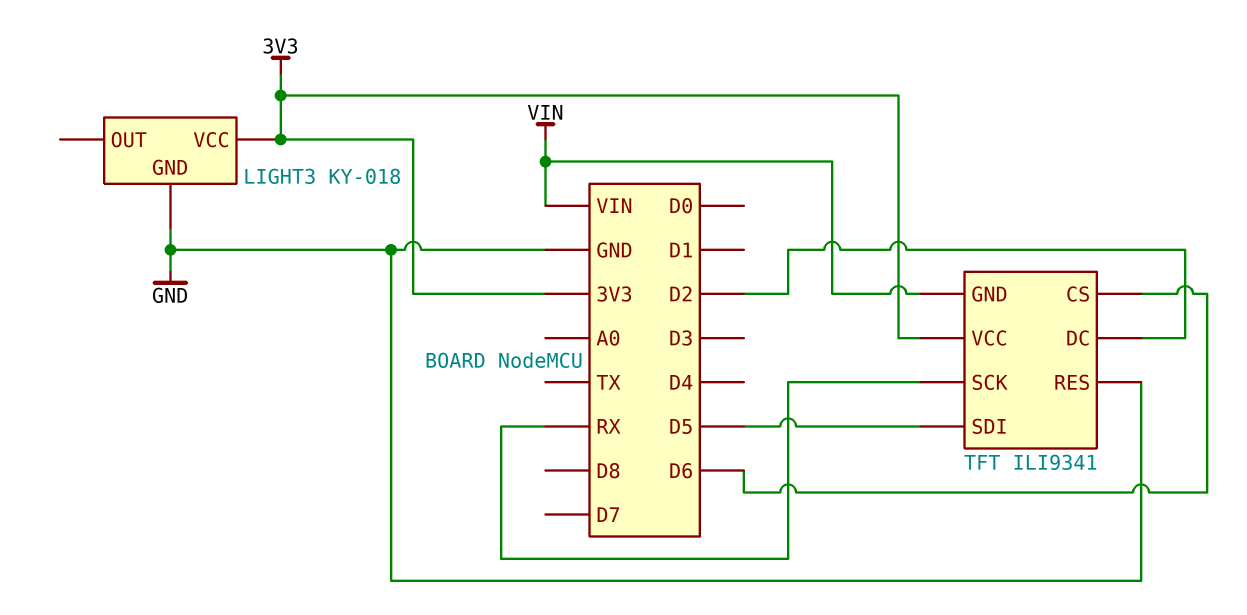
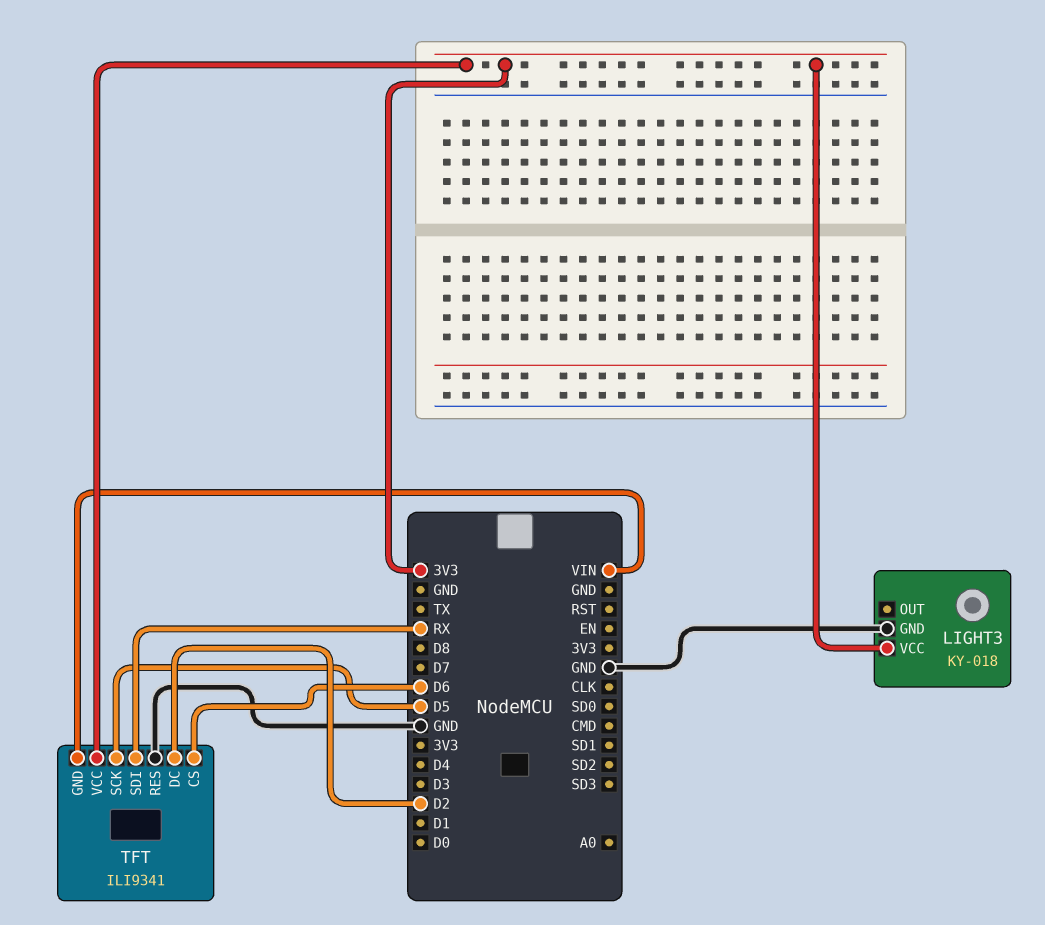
TFT pin SCK: RX -> D5
TFT pin SDI: D5 -> RX

